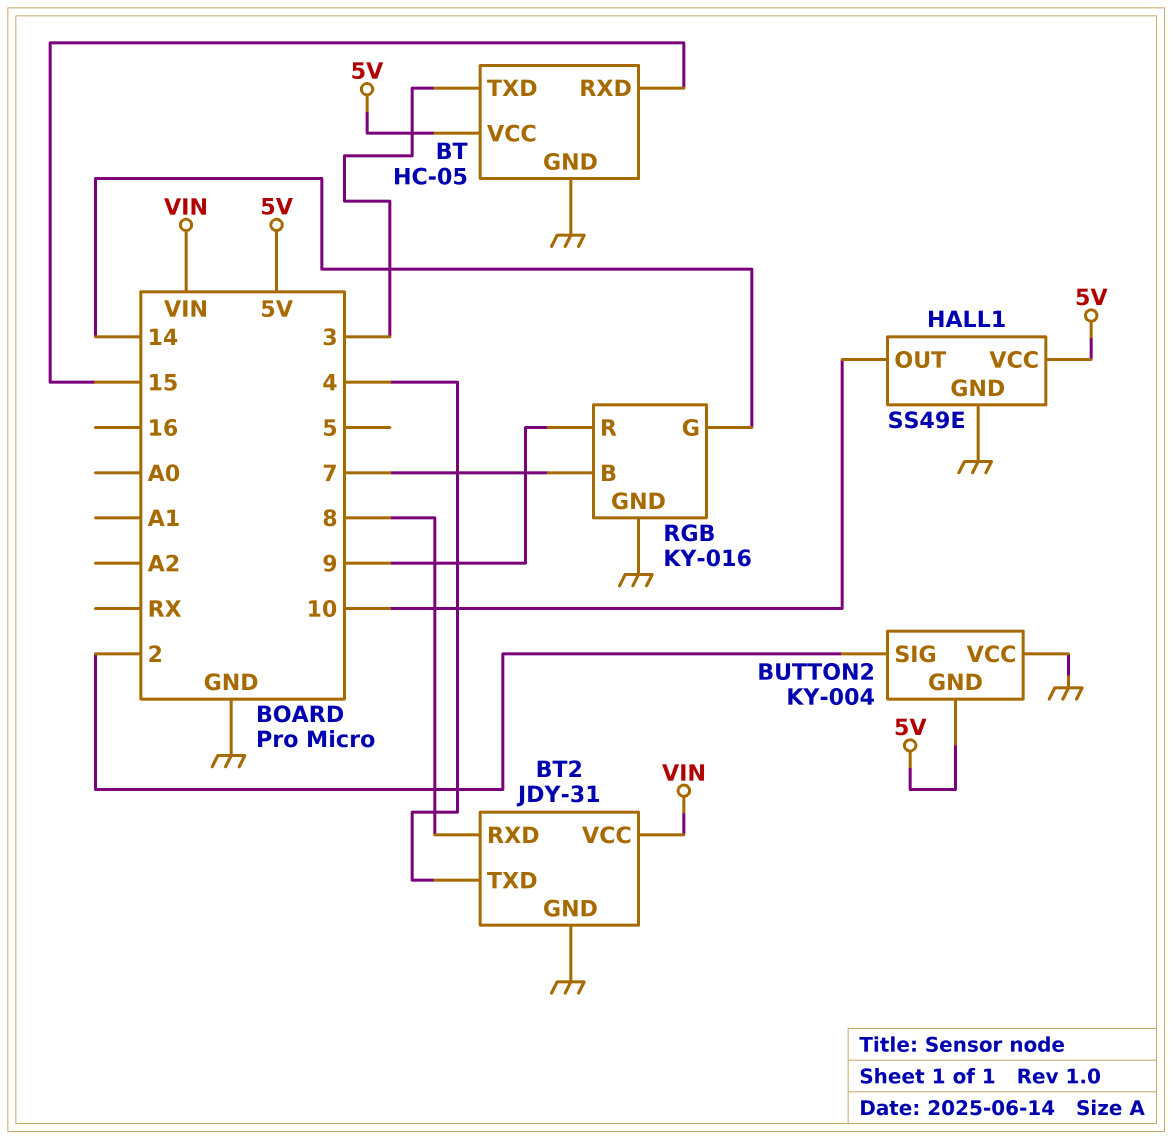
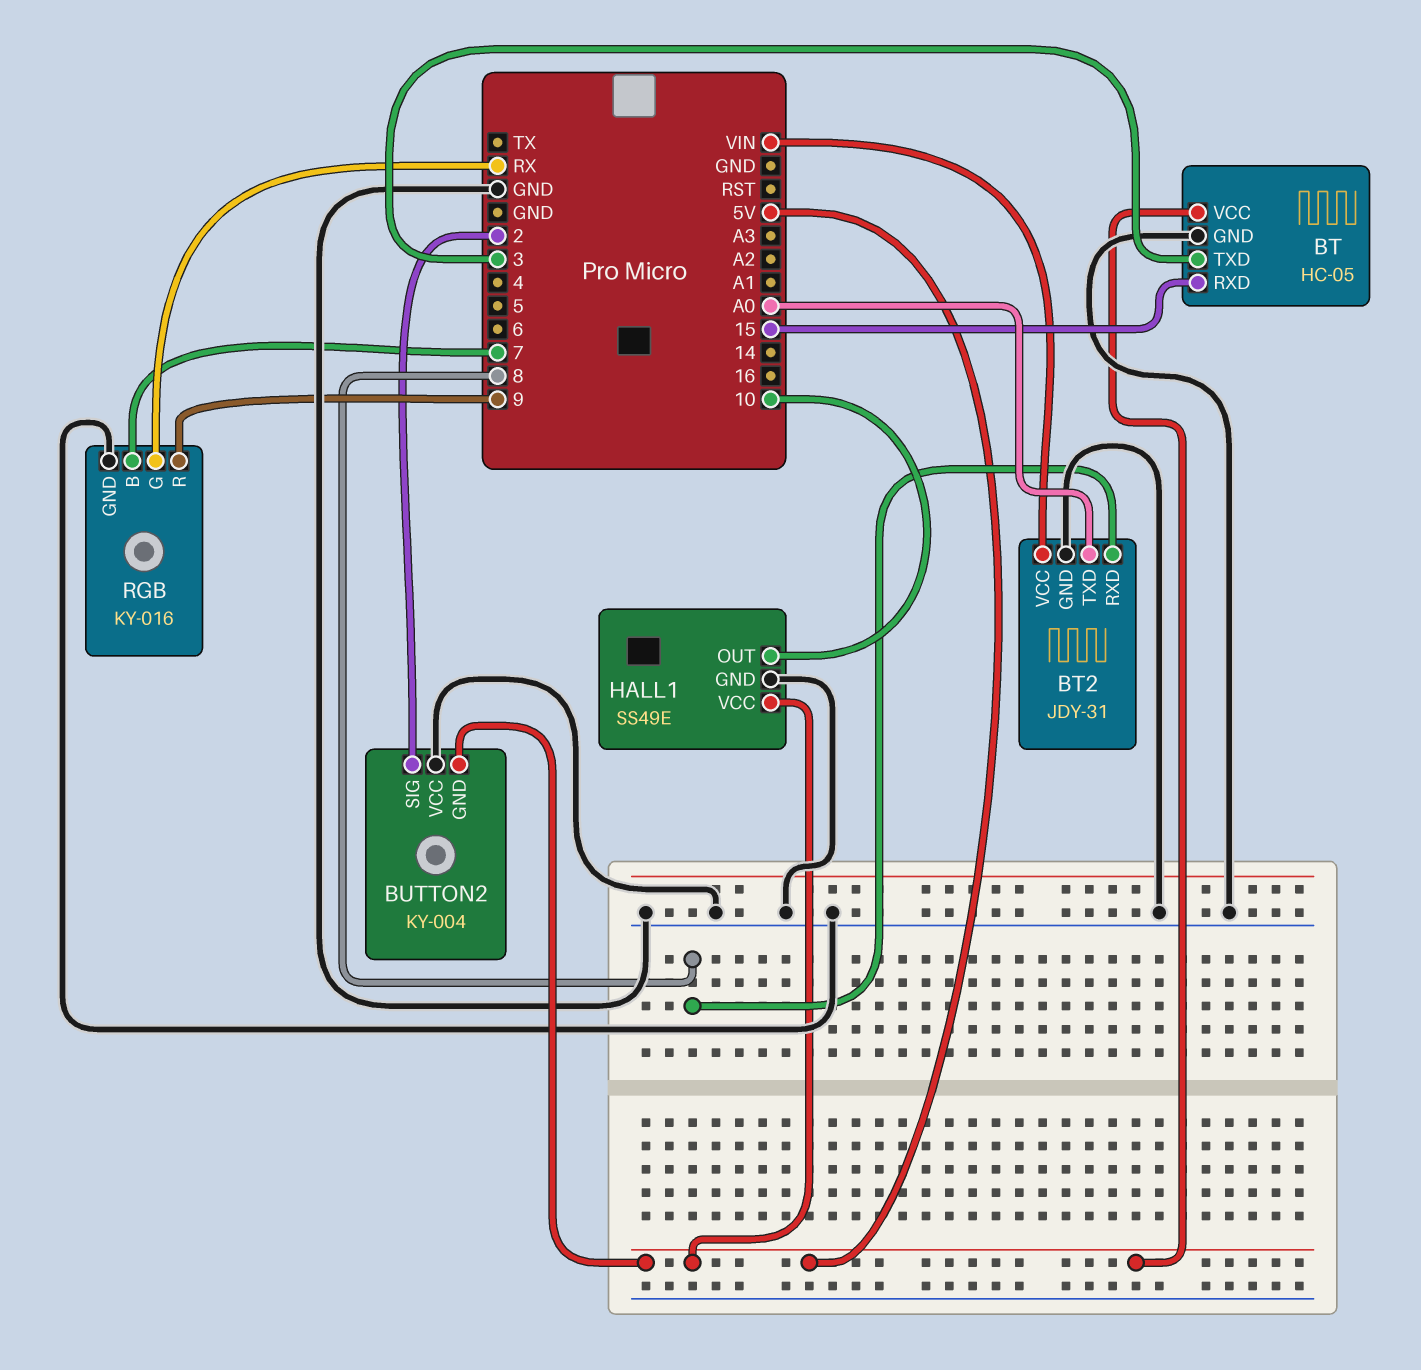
BT2 pin TXD: 4 -> A0
RGB pin G: 14 -> RX

